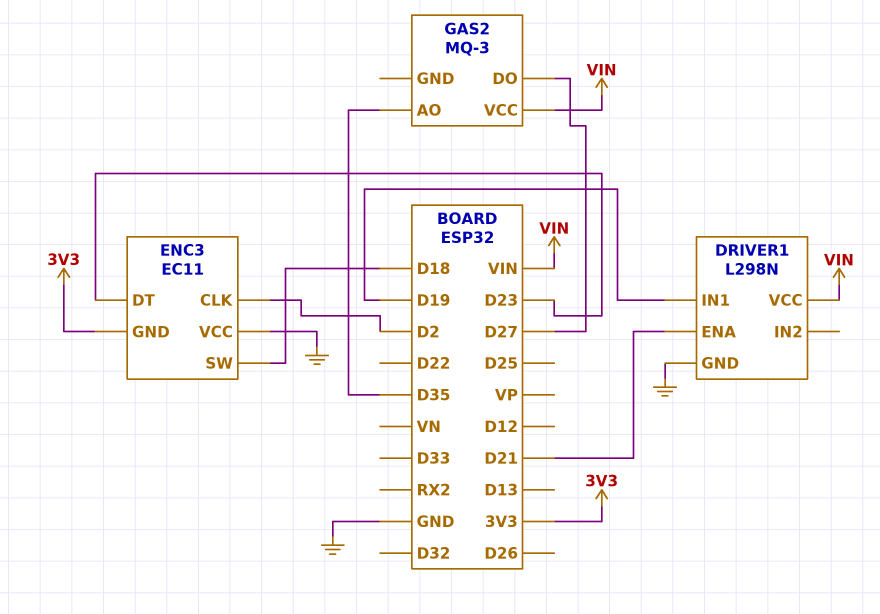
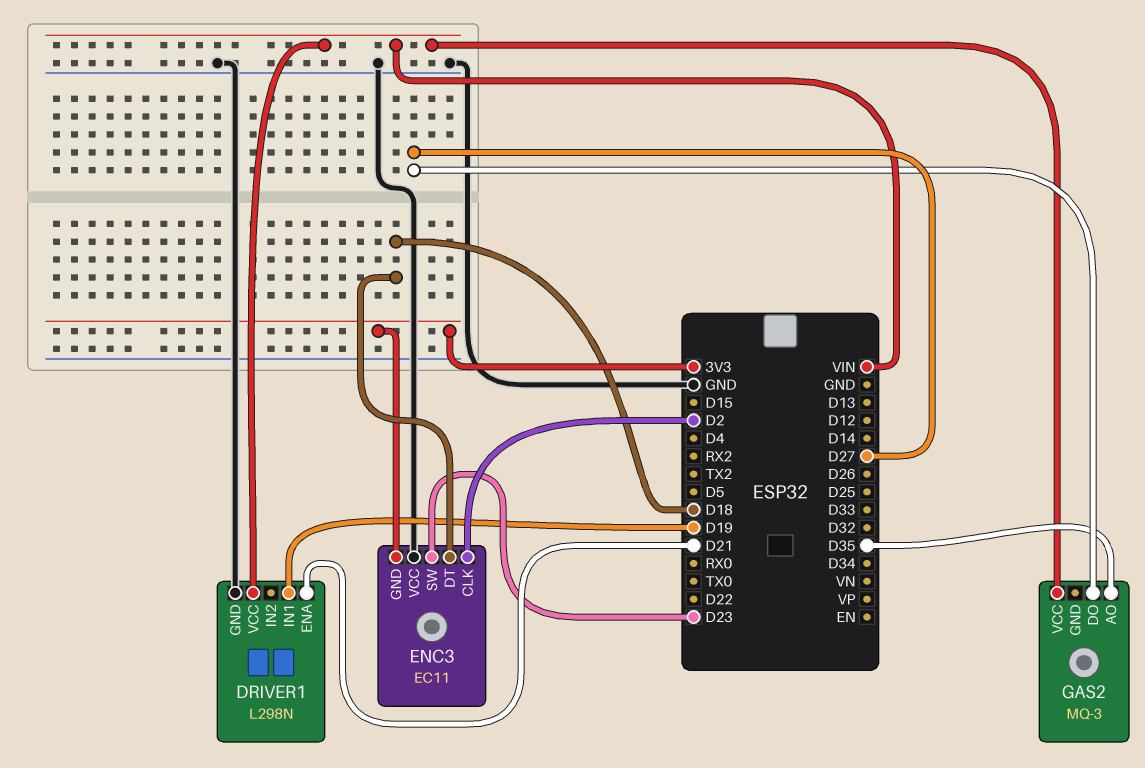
ENC3 pin DT: D23 -> D18
ENC3 pin SW: D18 -> D23

